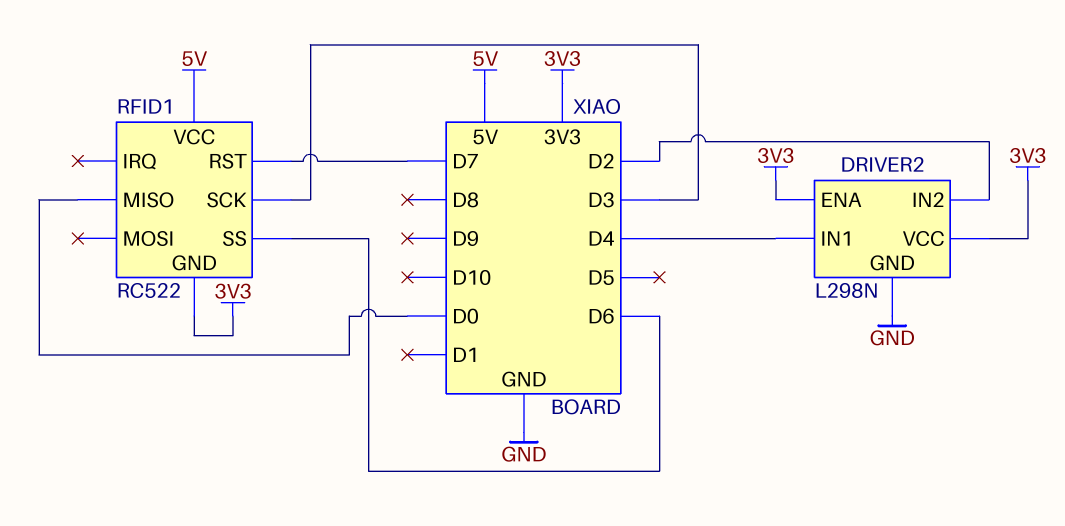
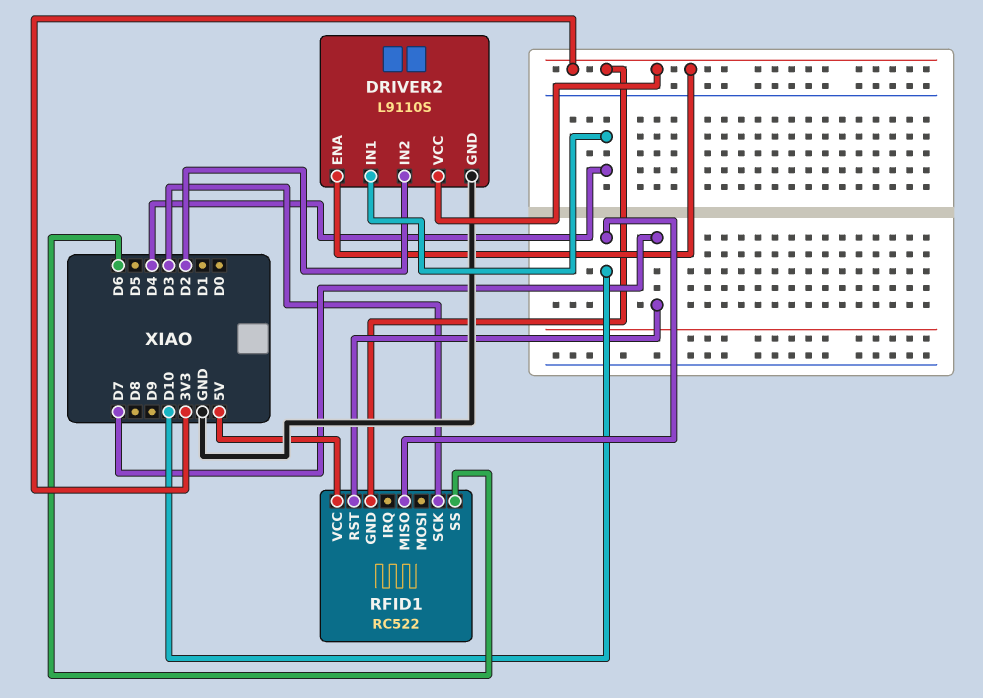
DRIVER2: L298N -> L9110S
RFID1 pin MISO: D0 -> D10

